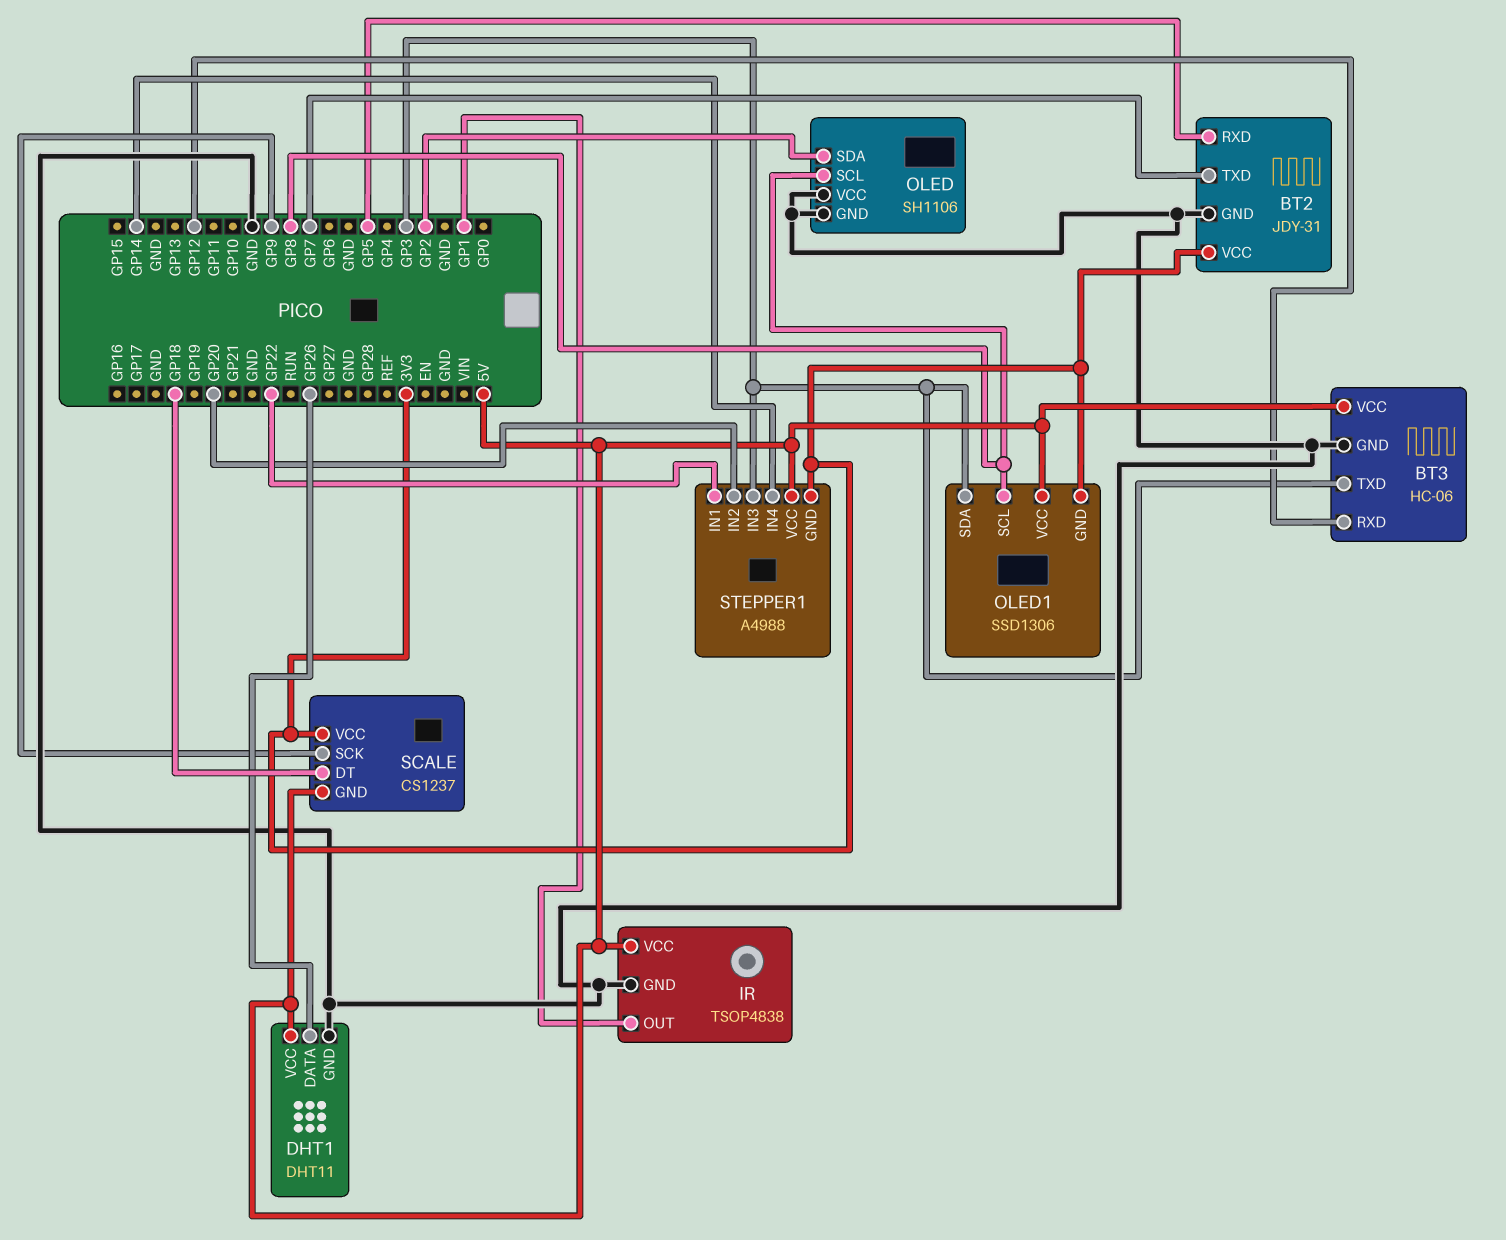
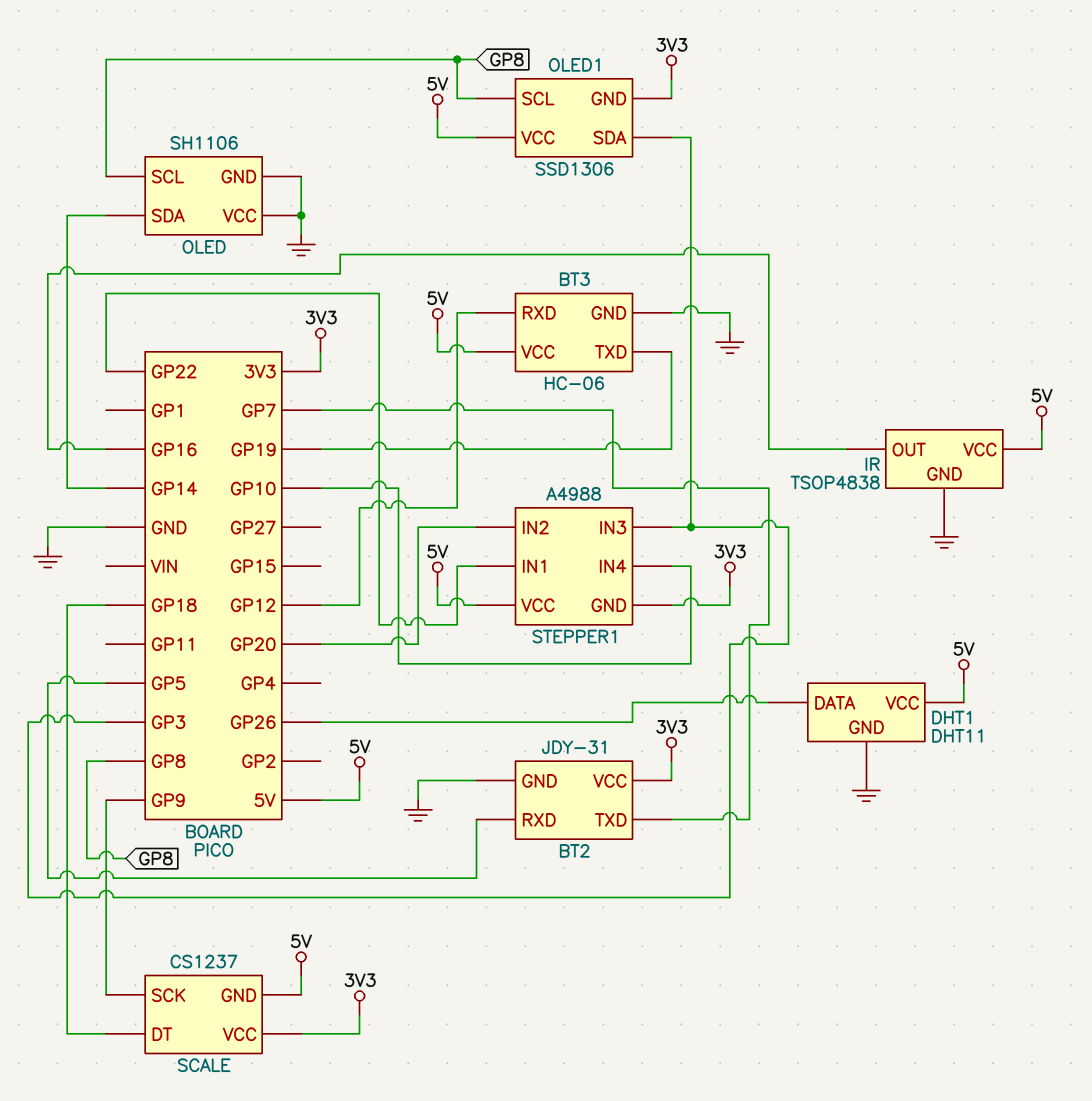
BT3 pin TXD: GP3 -> GP19
IR pin OUT: GP1 -> GP16
OLED pin SDA: GP2 -> GP14
STEPPER1 pin IN4: GP14 -> GP10

